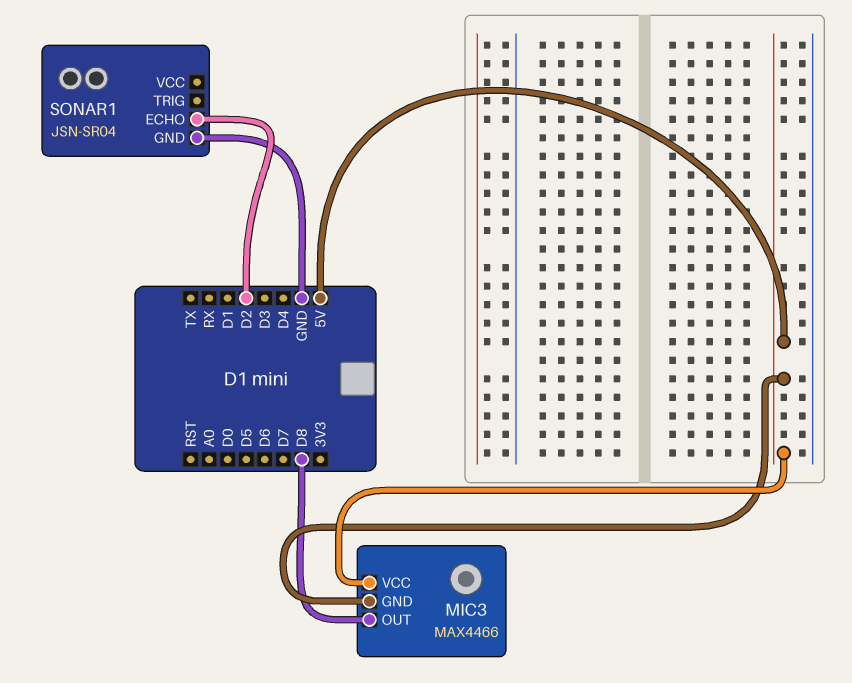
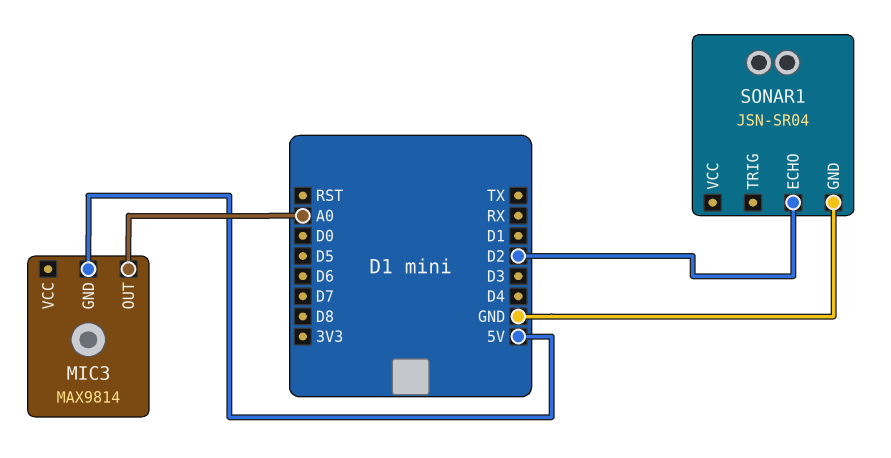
MIC3: MAX4466 -> MAX9814
MIC3 pin OUT: D8 -> A0
MIC3 pin VCC: 5V -> none

